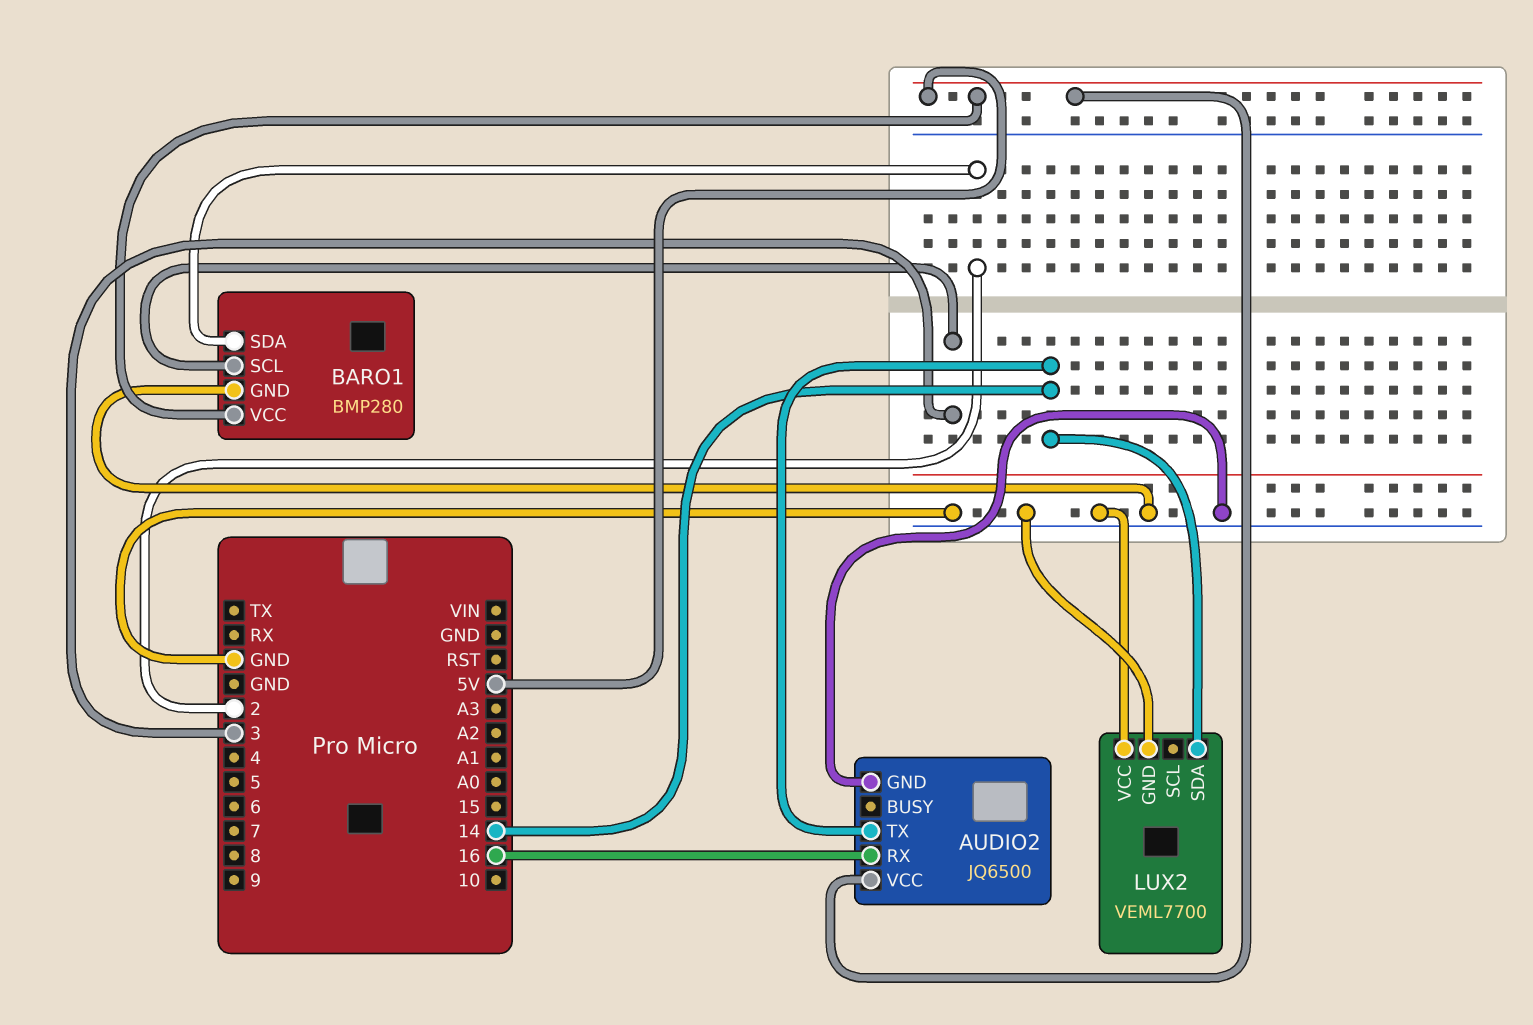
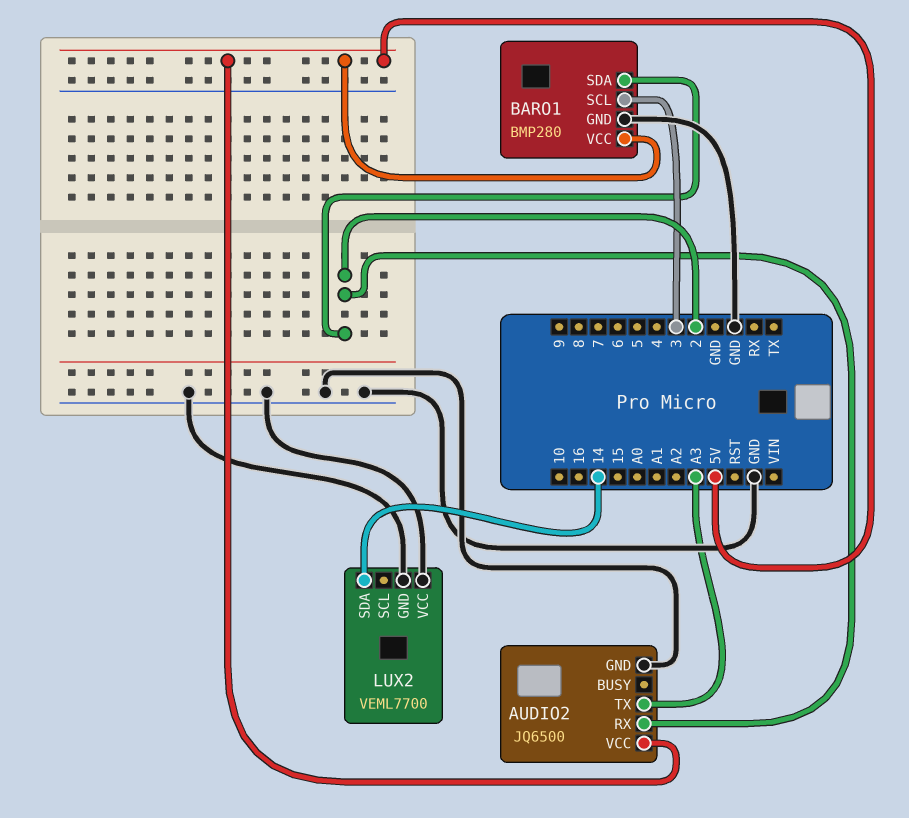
AUDIO2 pin RX: 16 -> 2
AUDIO2 pin TX: 14 -> A3

